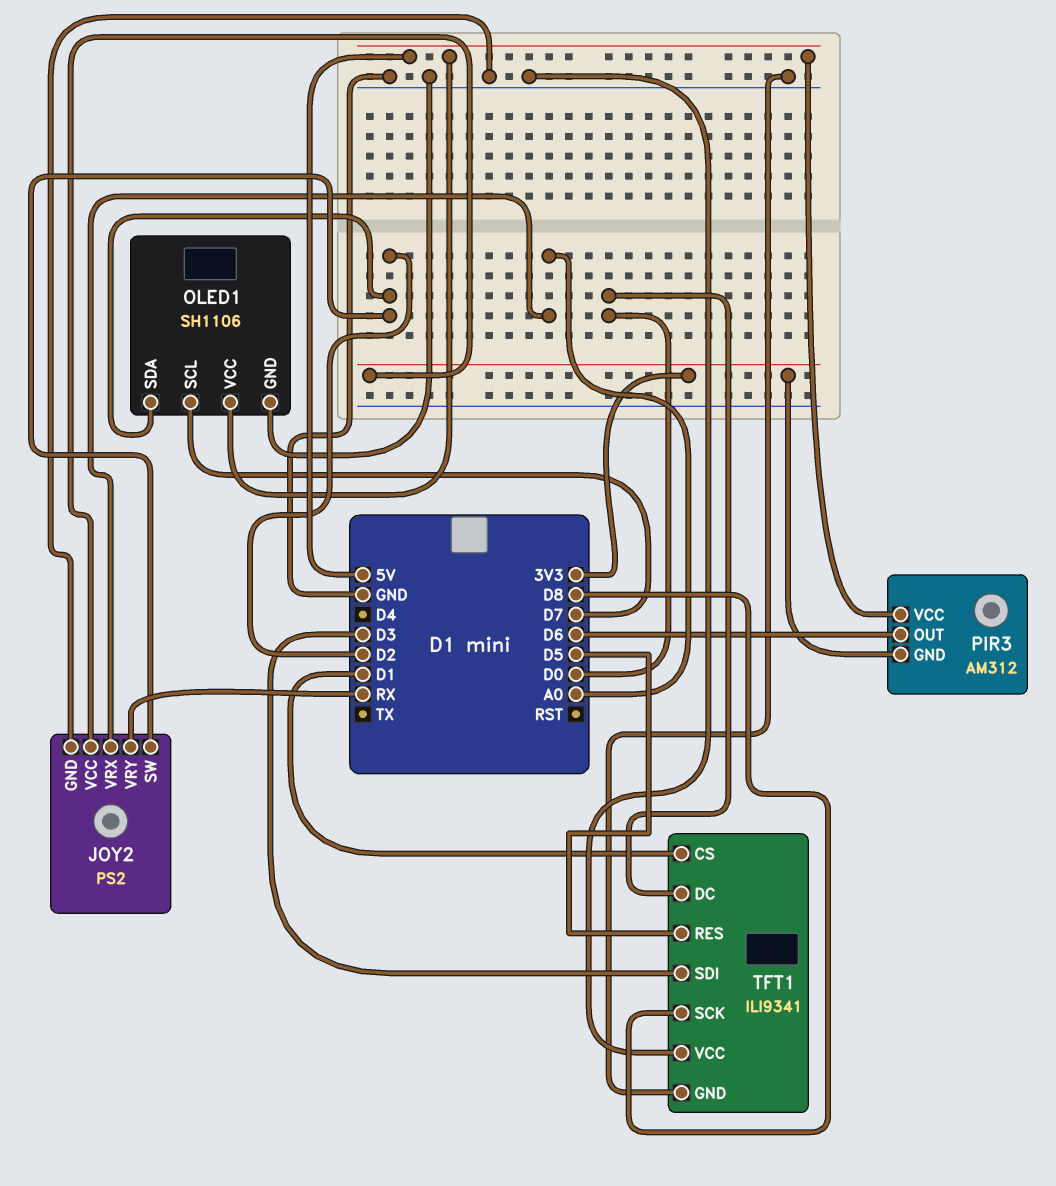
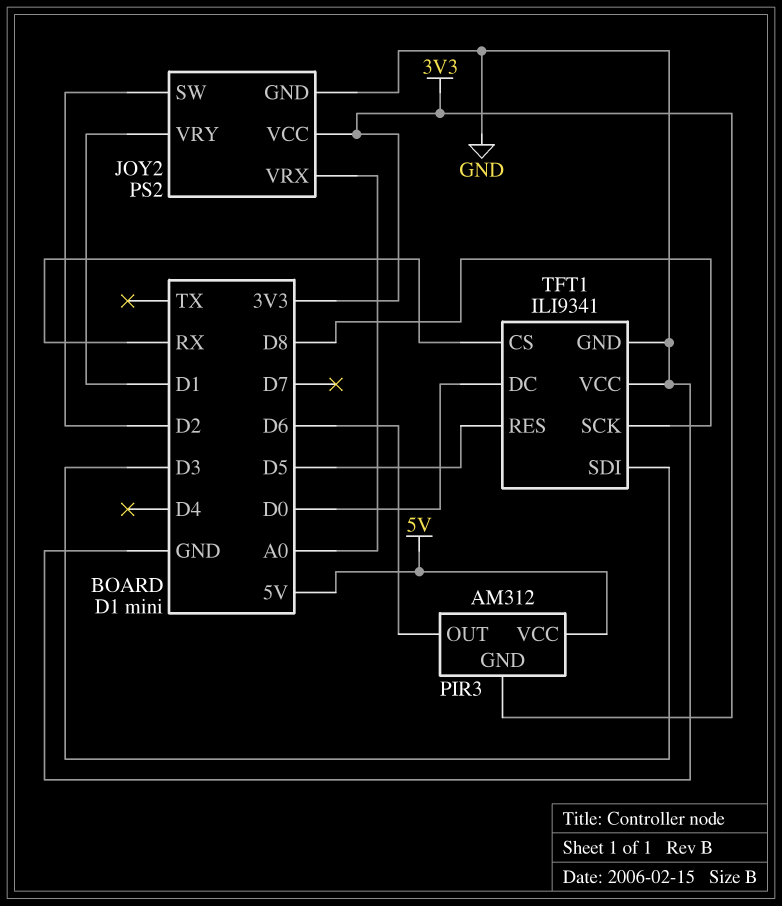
JOY2 pin VRY: RX -> D1
OLED1: SH1106 -> none
OLED1 pin GND: GND -> none
OLED1 pin SCL: D7 -> none
OLED1 pin SDA: D2 -> none
OLED1 pin VCC: 5V -> none
TFT1 pin CS: D1 -> RX

